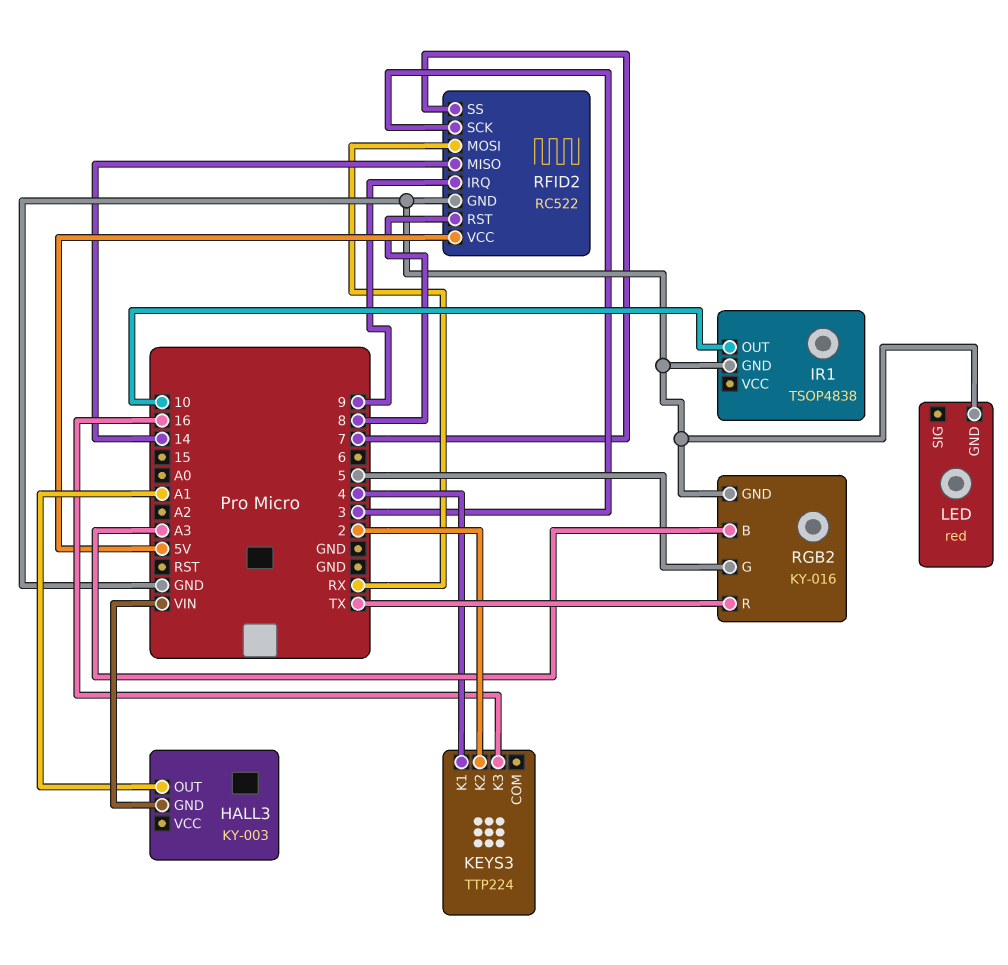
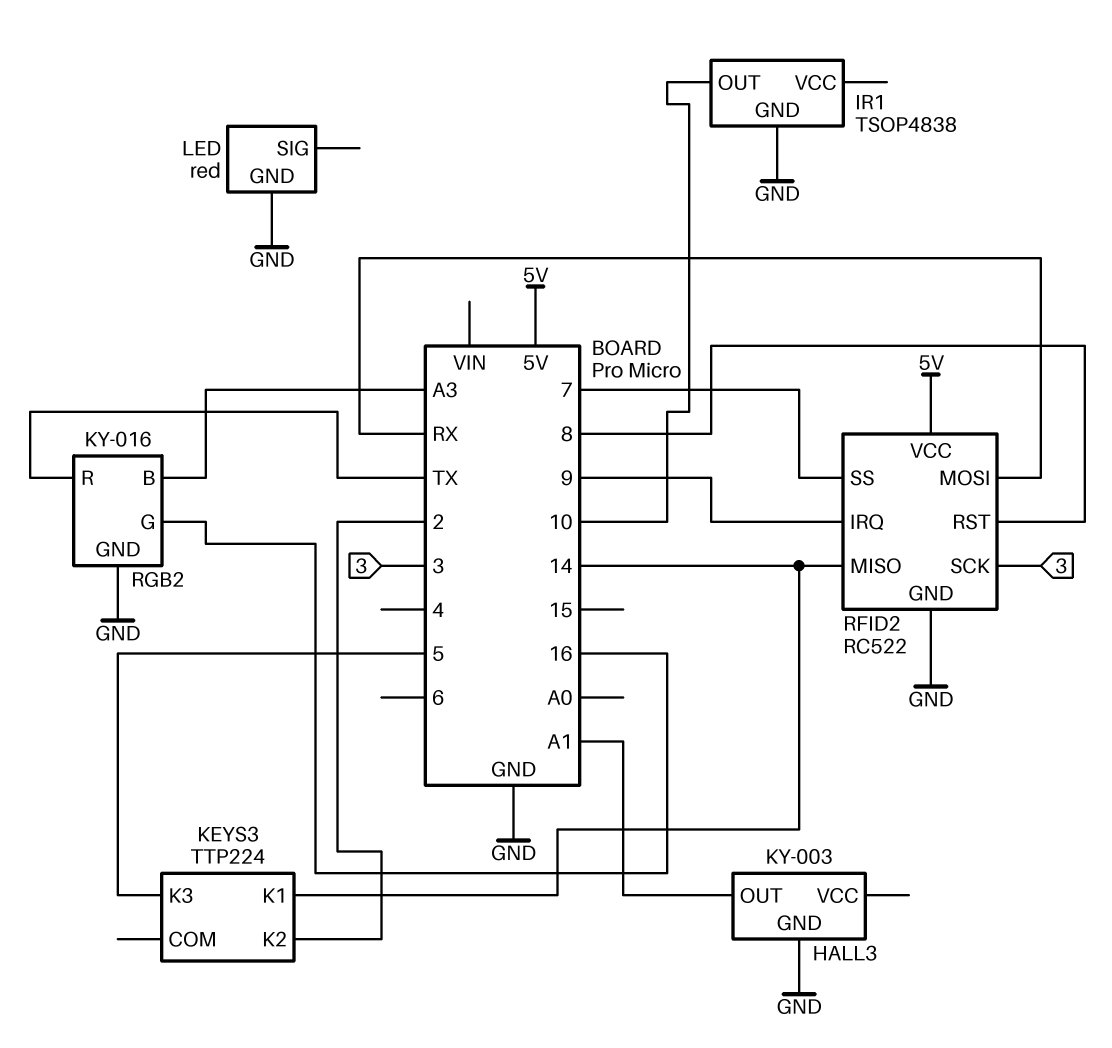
HALL3 pin GND: VIN -> GND
KEYS3 pin K1: 4 -> 14
KEYS3 pin K3: 16 -> 5
RGB2 pin G: 5 -> 16

